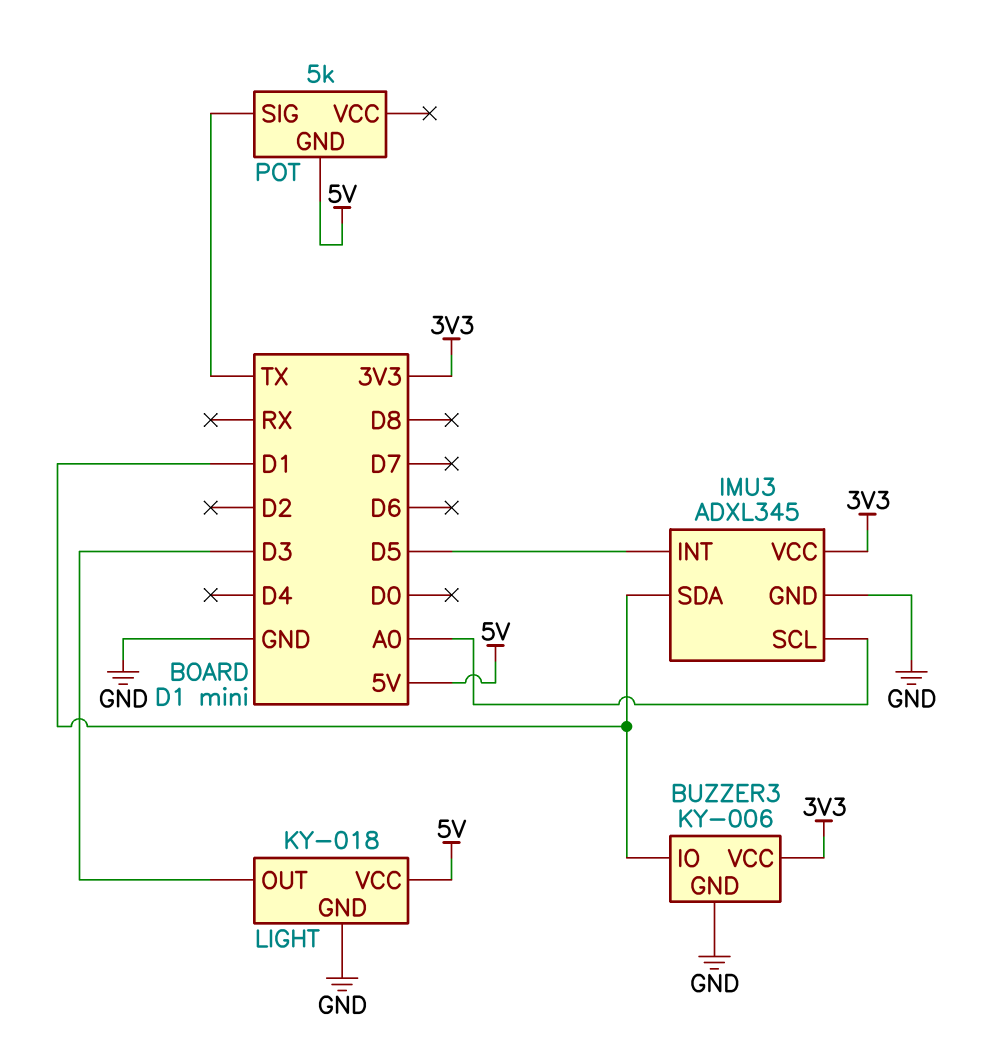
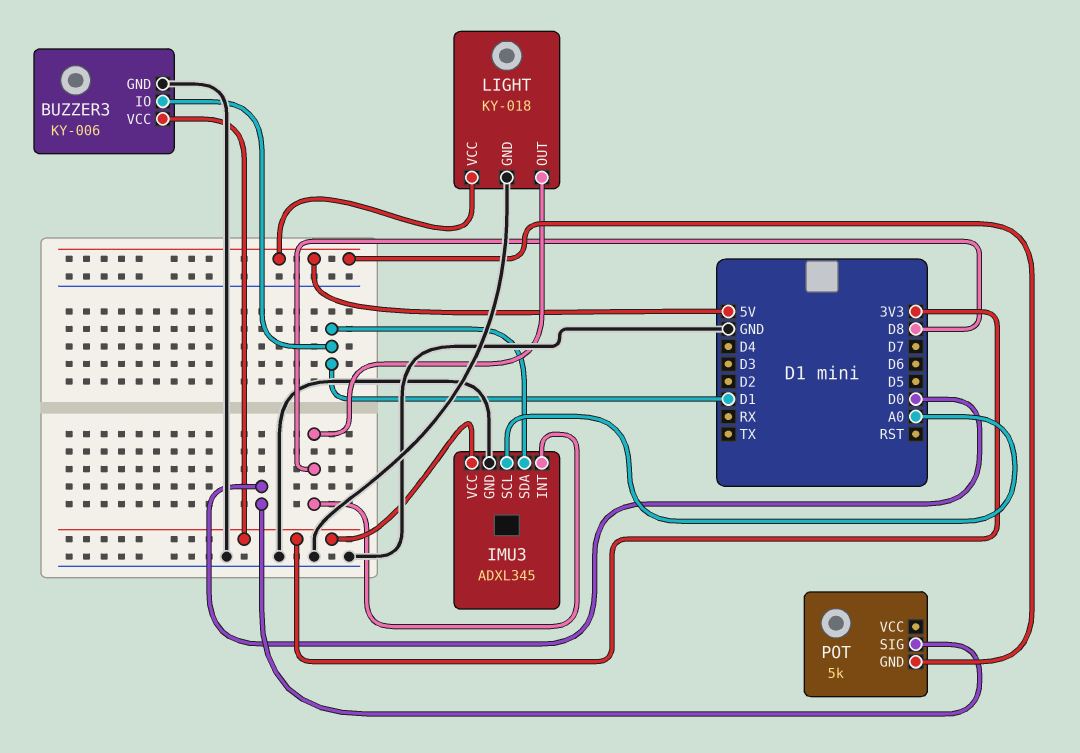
IMU3 pin INT: D5 -> D8
LIGHT pin OUT: D3 -> D8
POT pin SIG: TX -> D0

